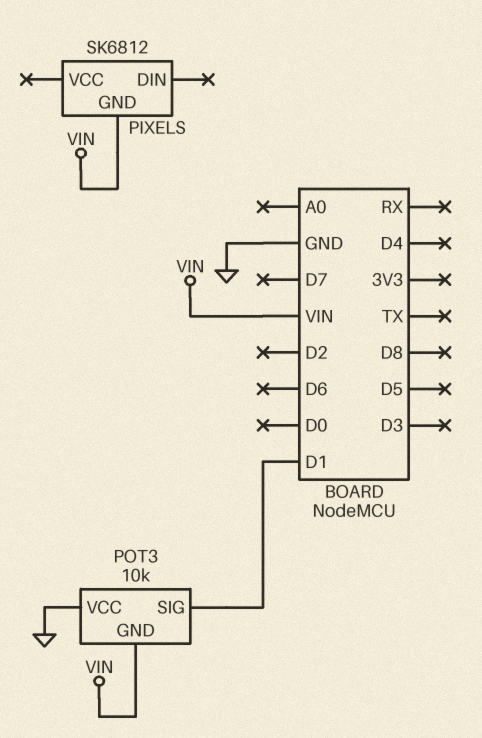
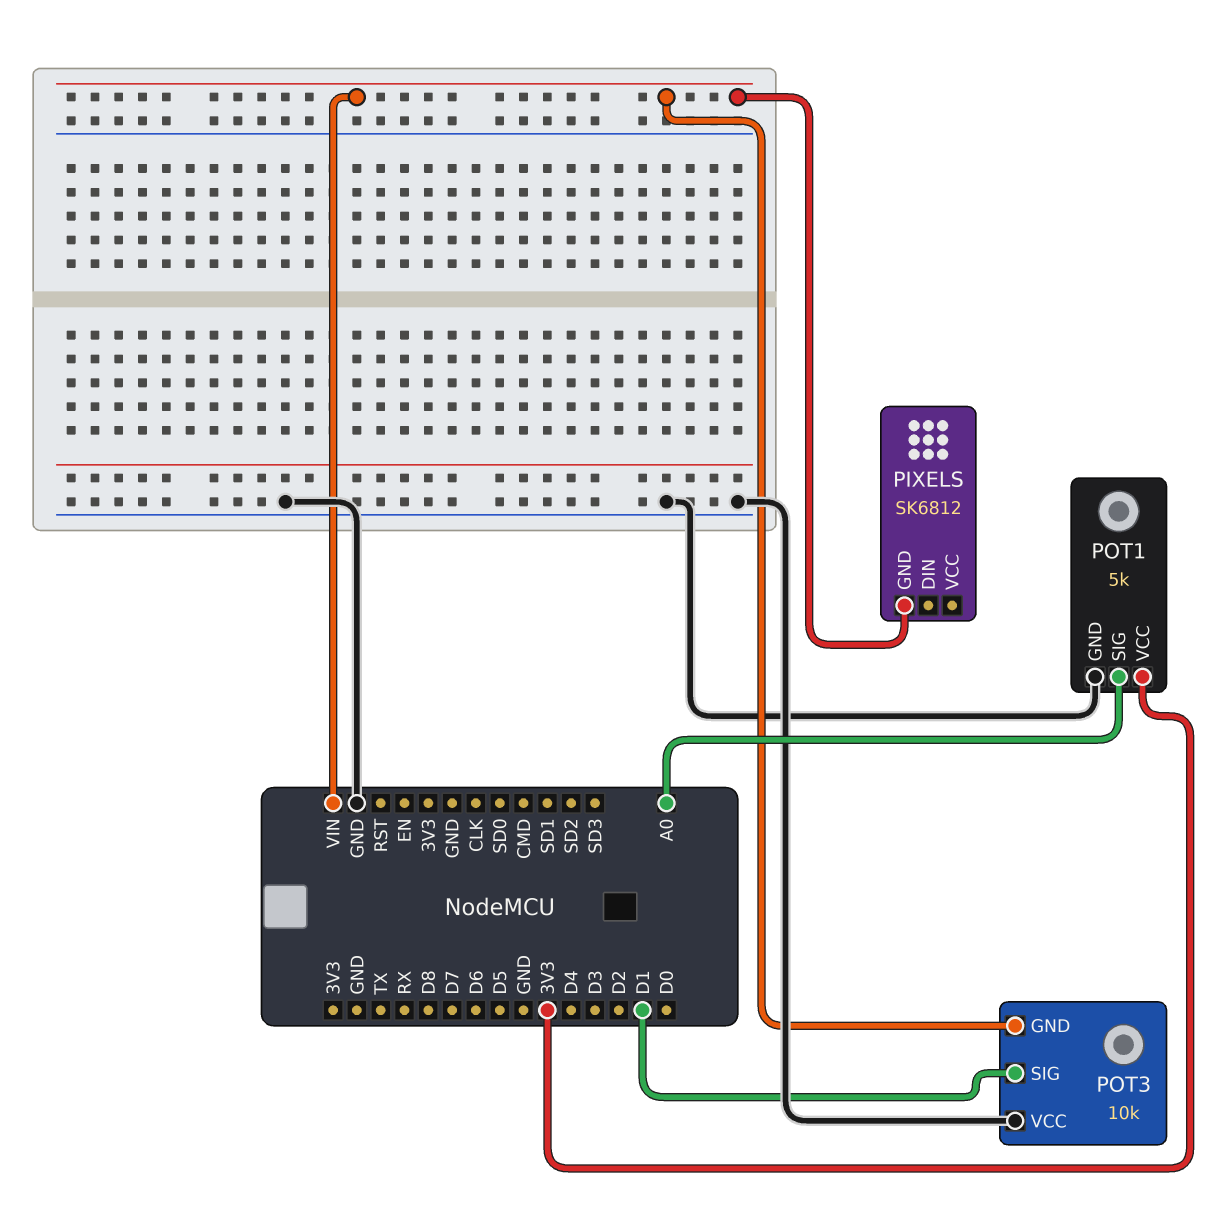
POT1: none -> 5k
POT1 pin GND: none -> GND
POT1 pin SIG: none -> A0
POT1 pin VCC: none -> 3V3

